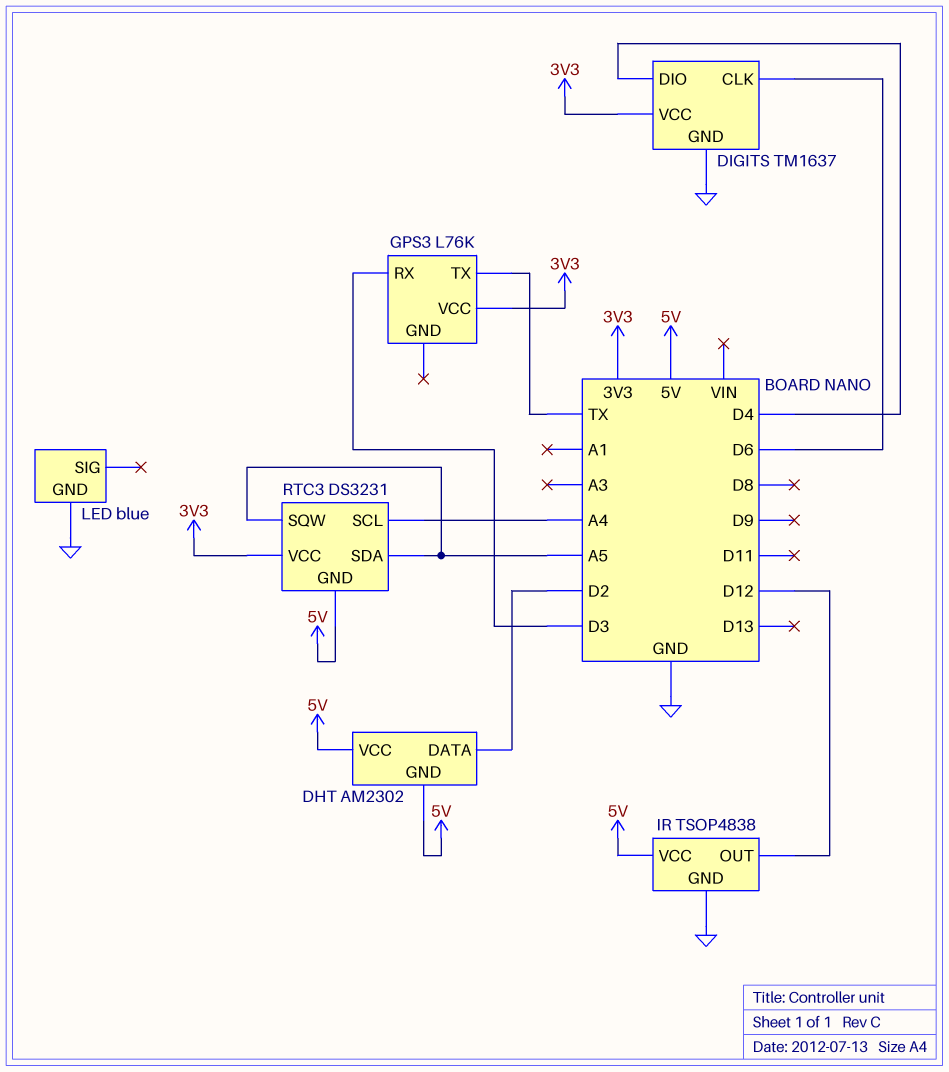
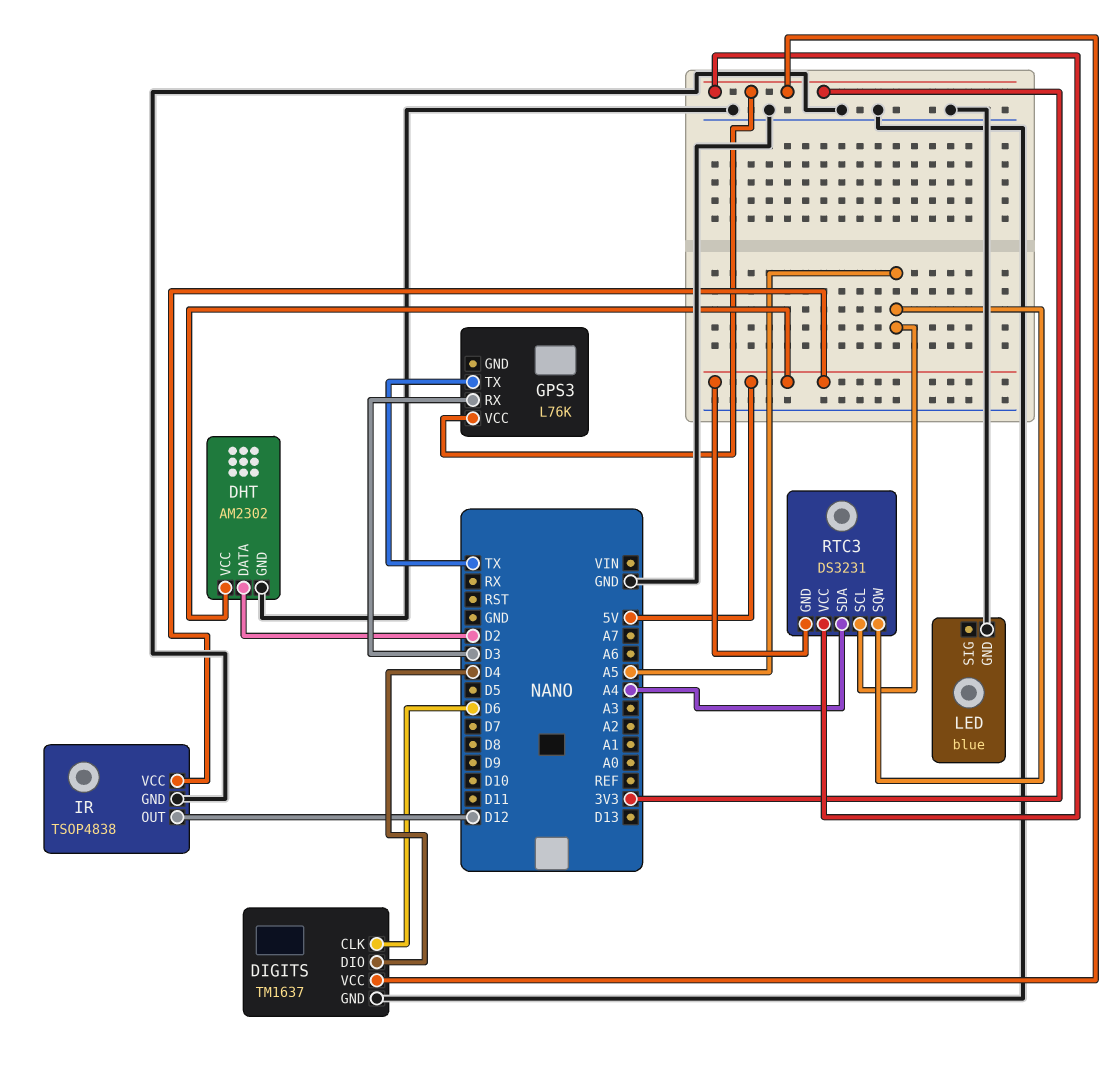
DHT pin GND: 5V -> GND
RTC3 pin SCL: A4 -> A5
RTC3 pin SDA: A5 -> A4

